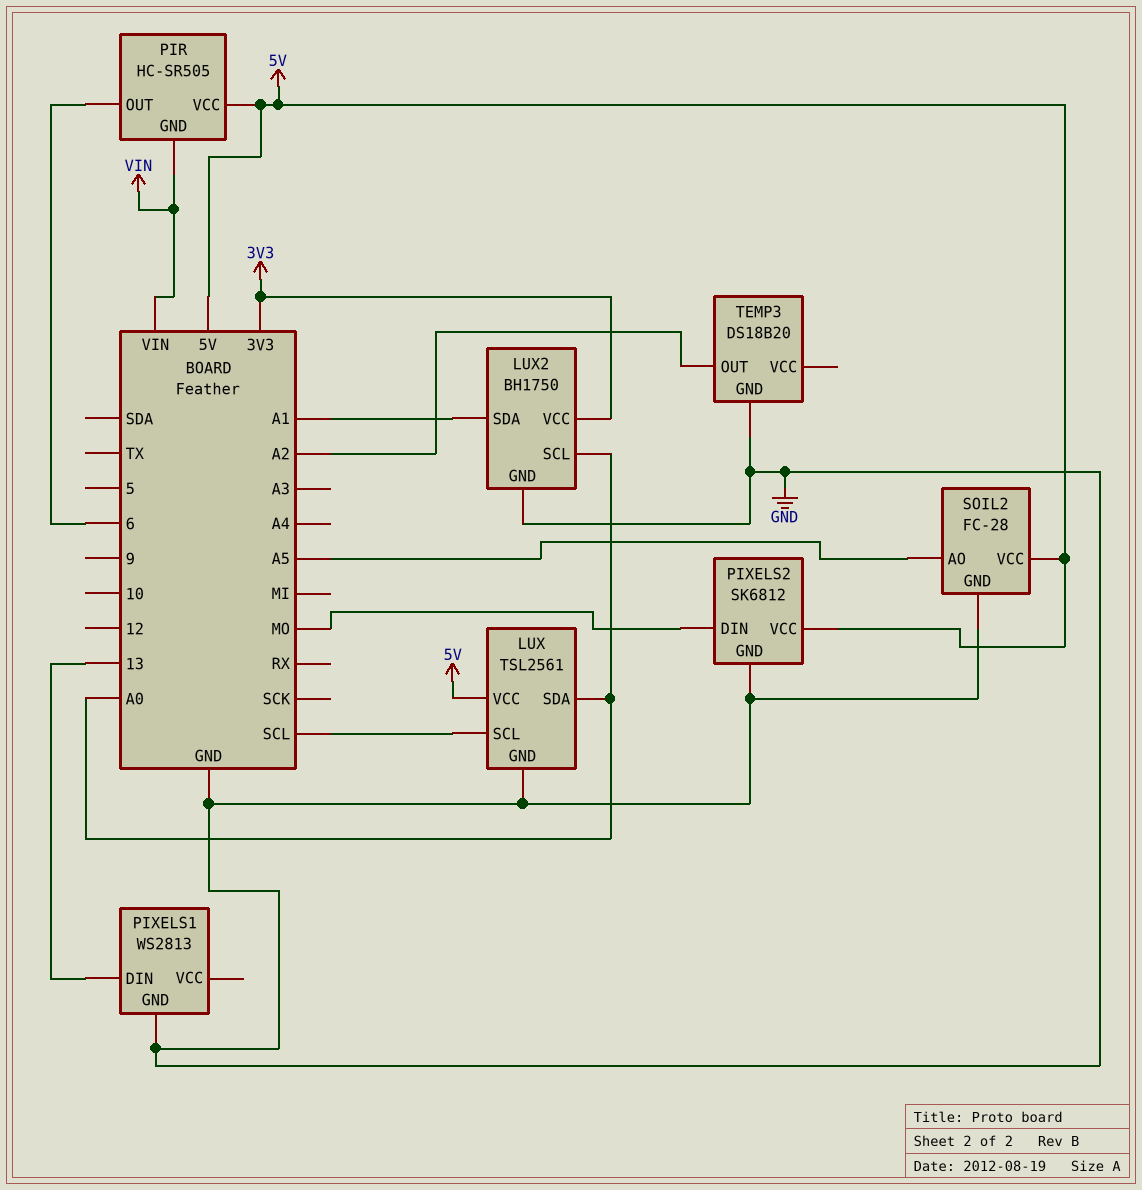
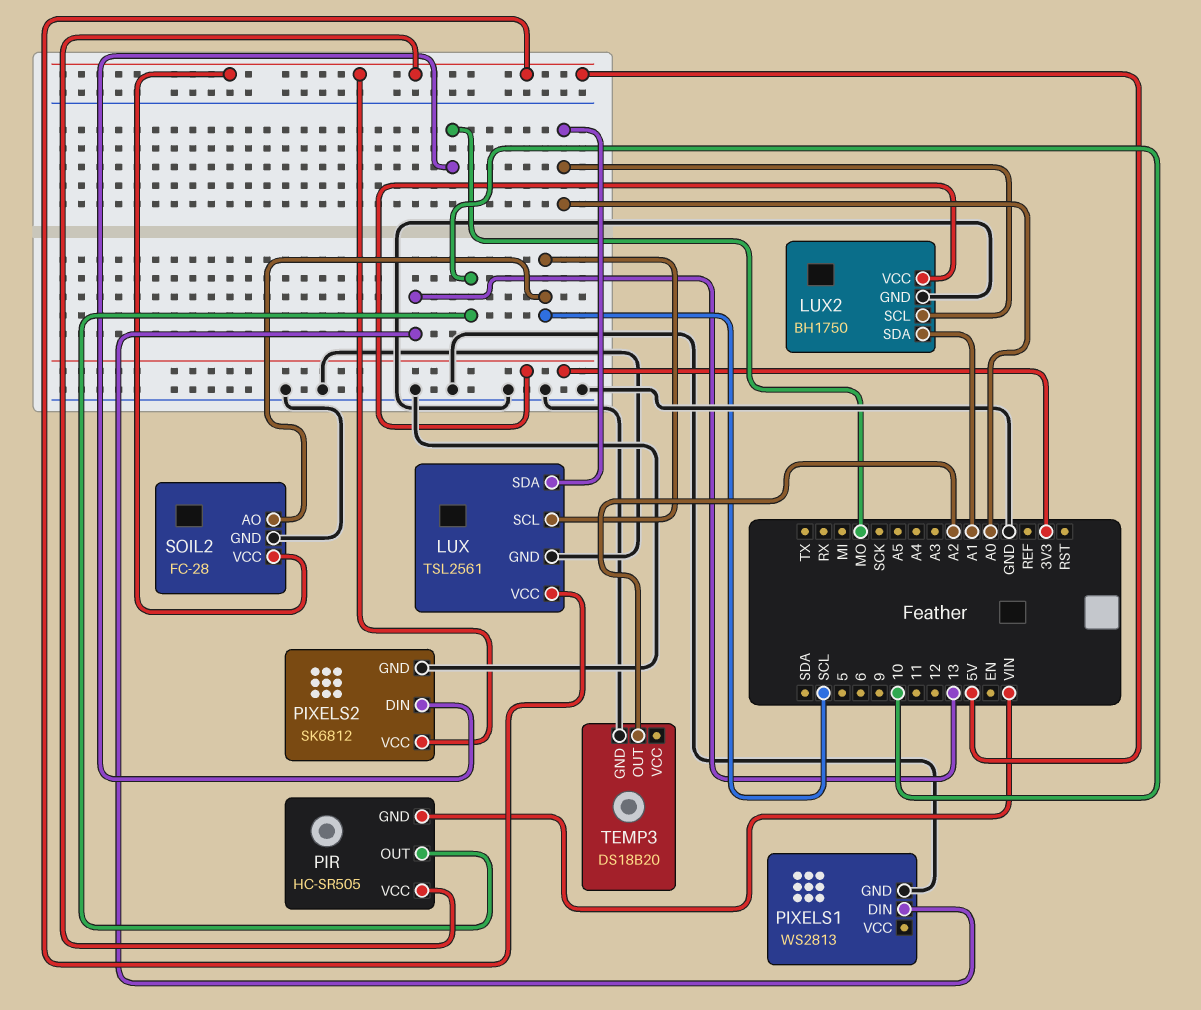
PIR pin OUT: 6 -> 10
SOIL2 pin AO: A5 -> SCL

